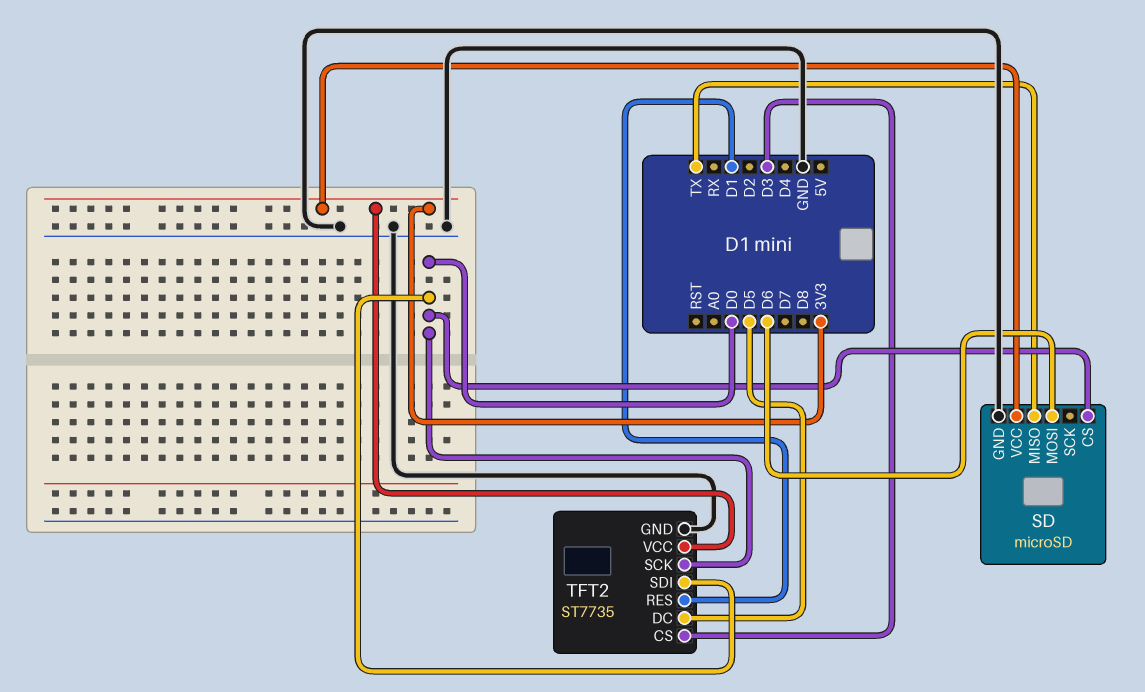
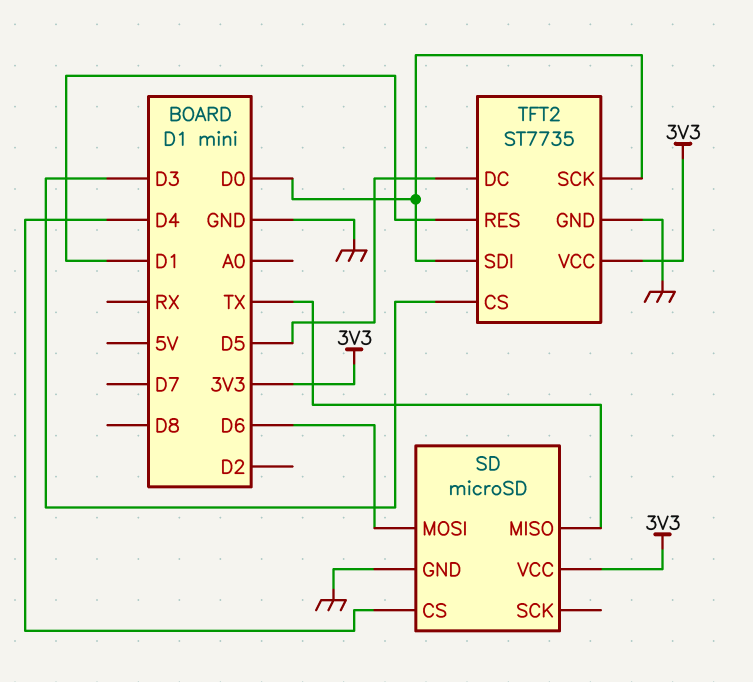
SD pin CS: D0 -> D4

